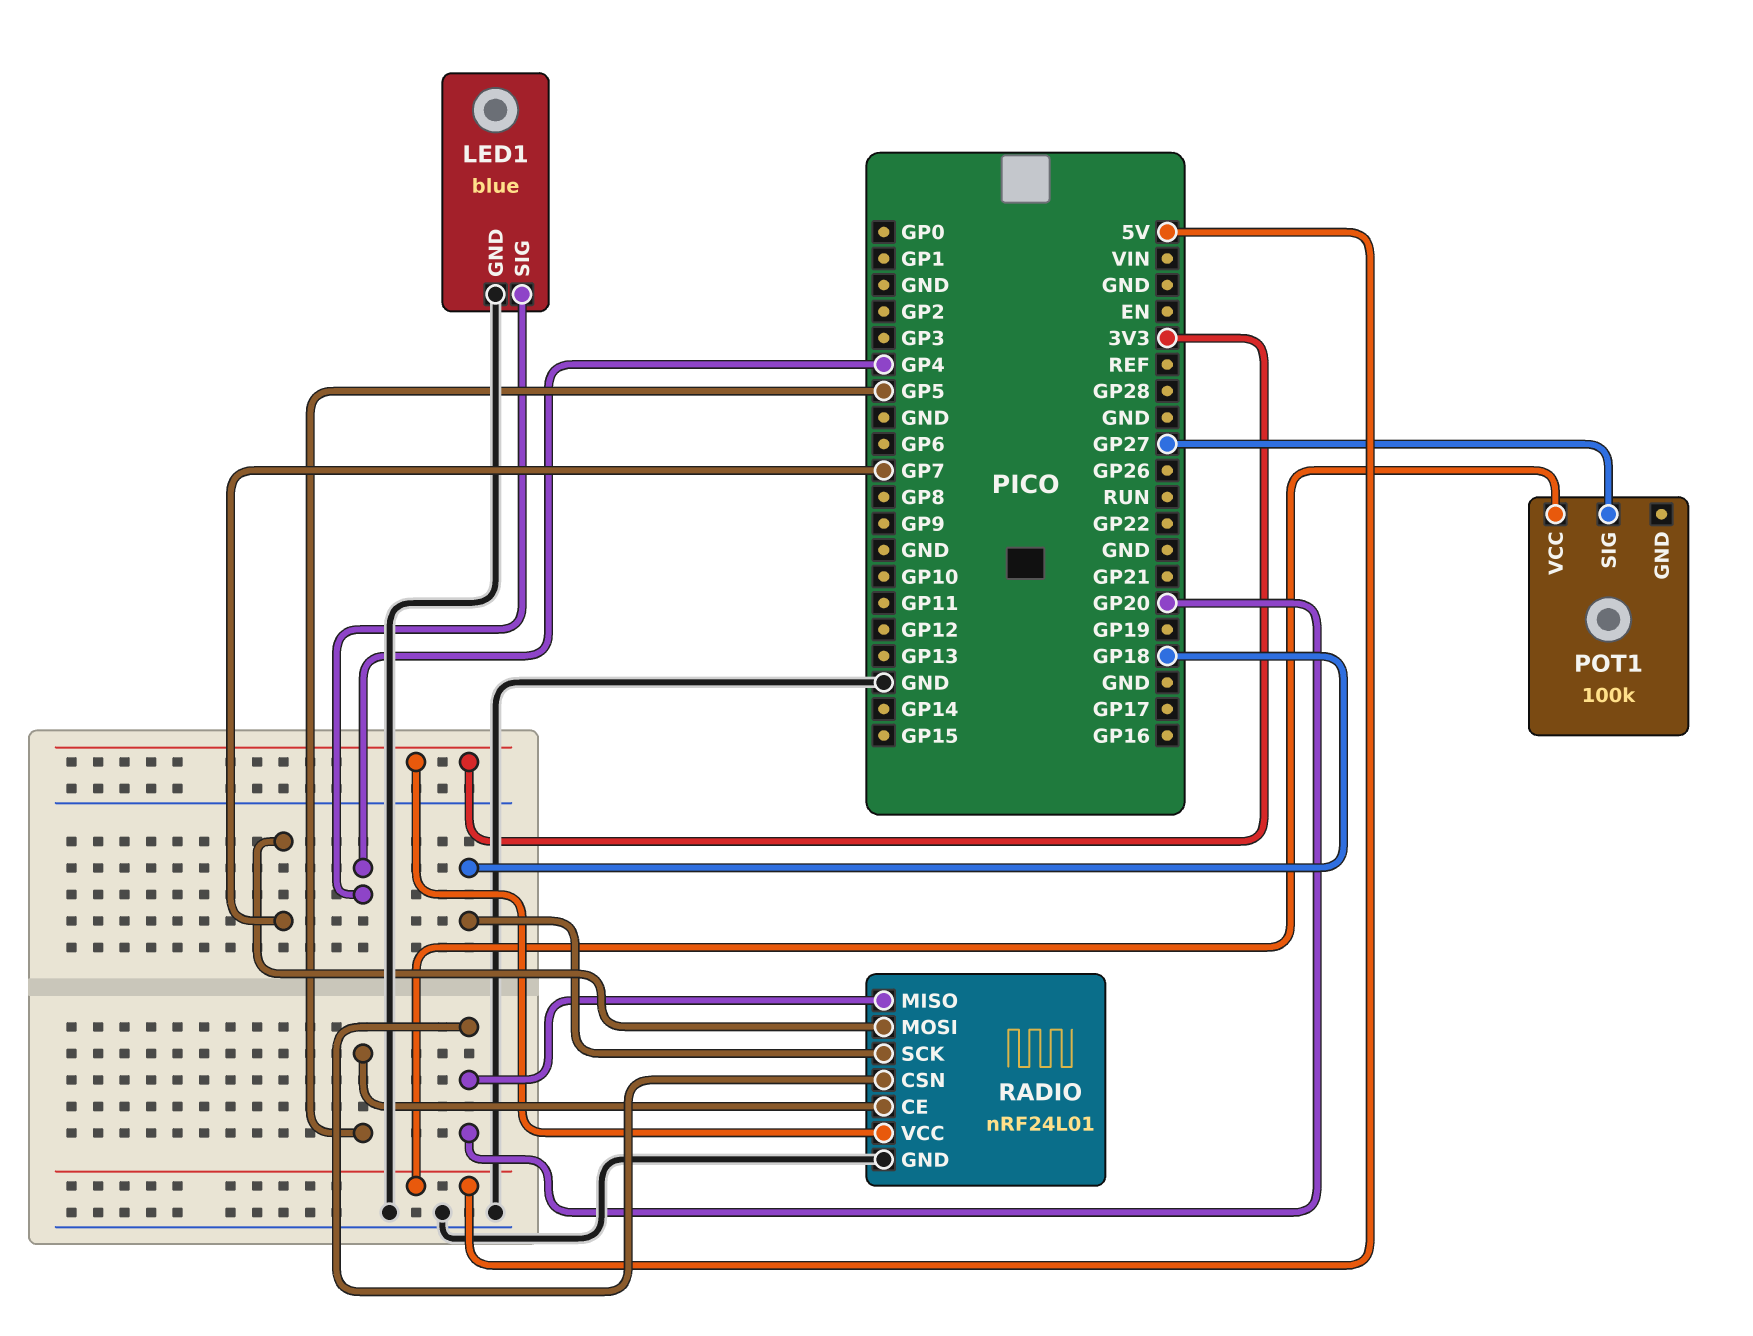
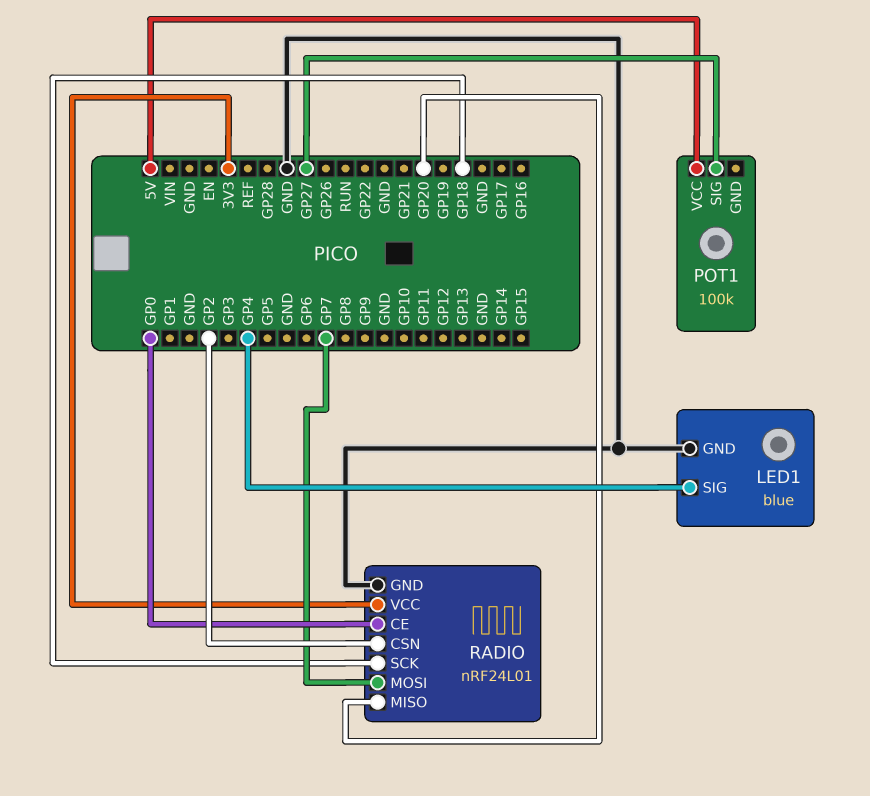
RADIO pin CE: GP5 -> GP0
RADIO pin CSN: GP20 -> GP2

